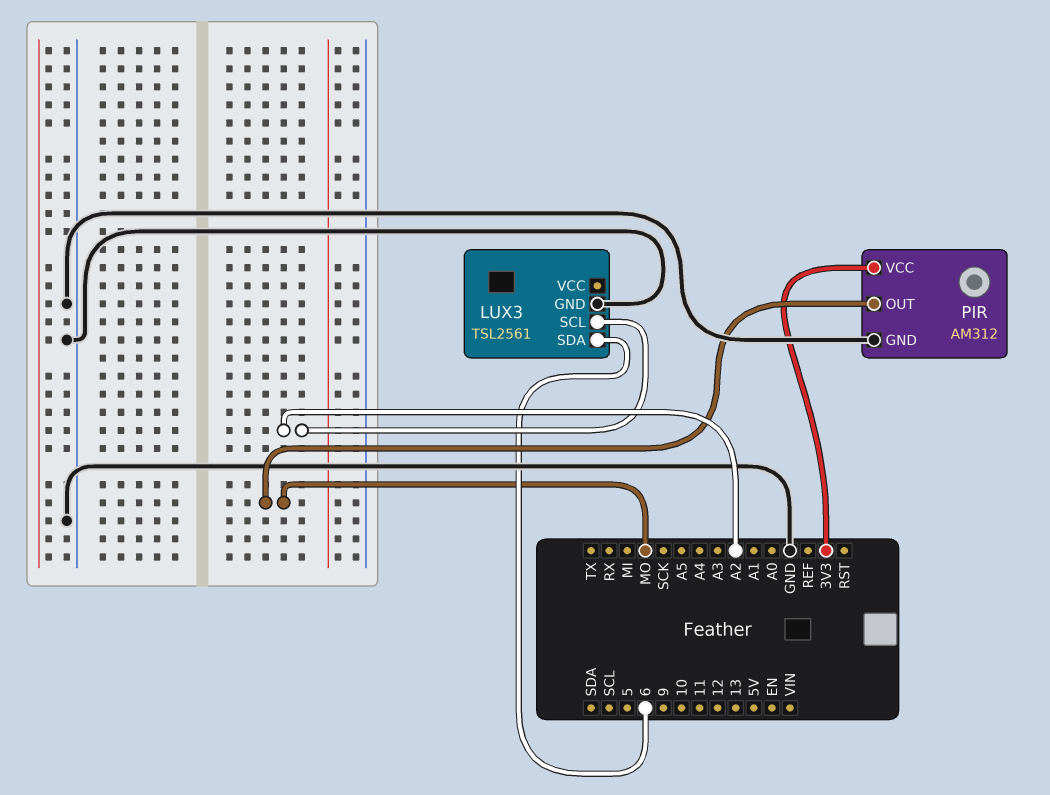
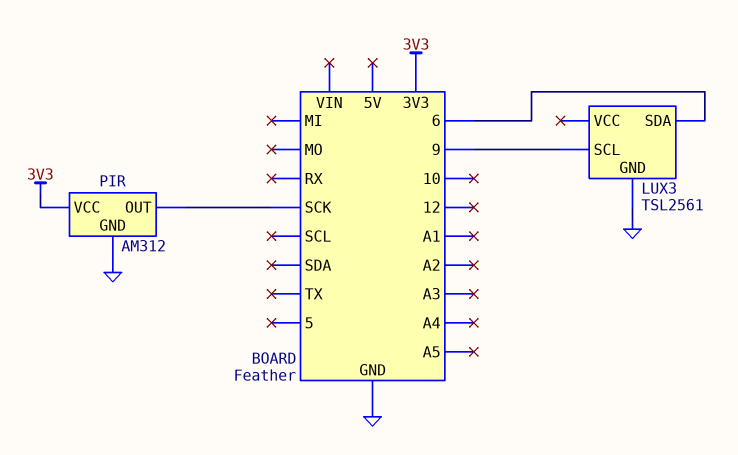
LUX3 pin SCL: A2 -> 9
PIR pin OUT: MO -> SCK

